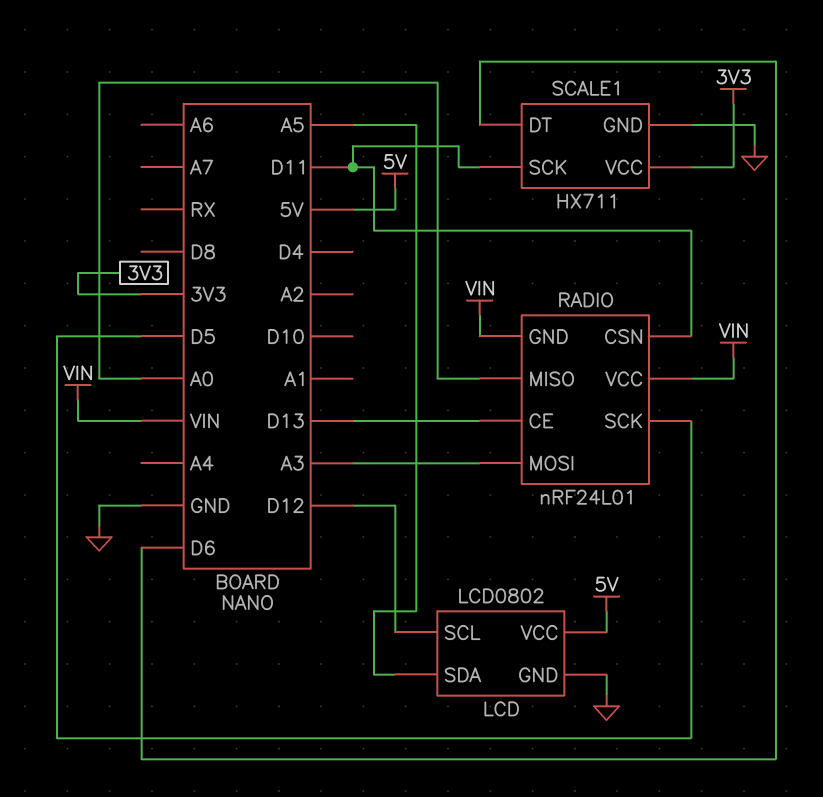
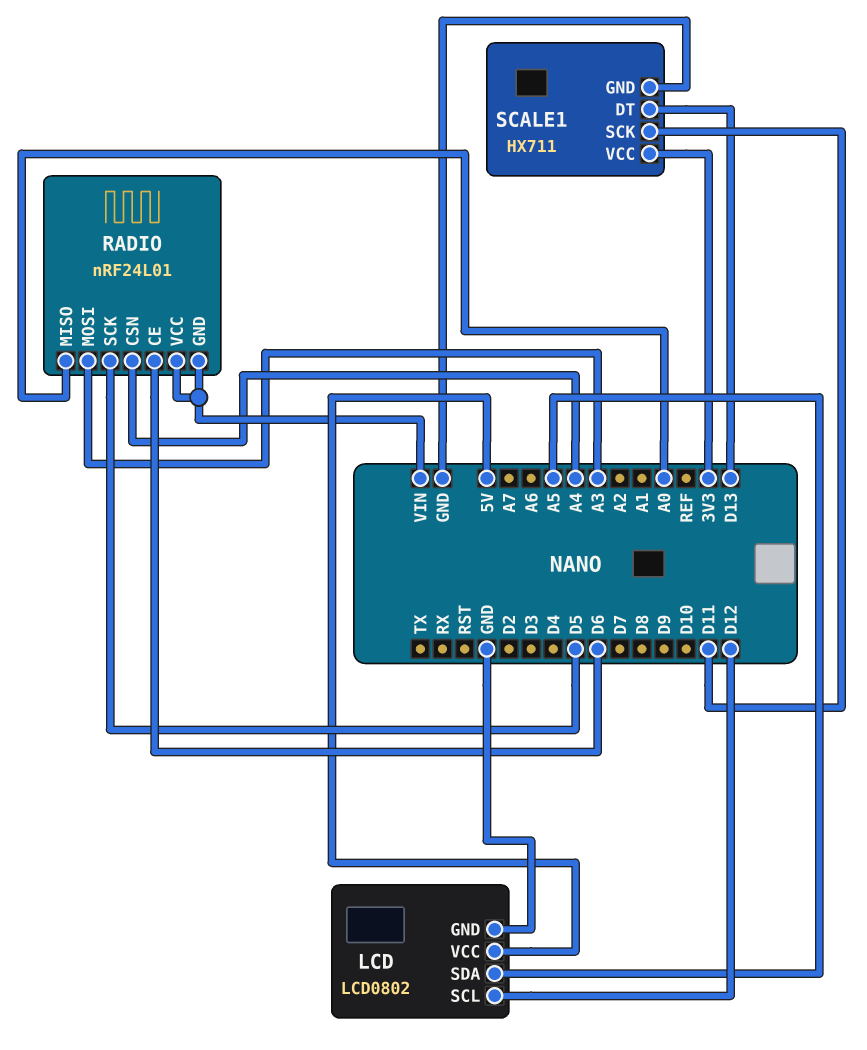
RADIO pin CE: D13 -> D6
RADIO pin CSN: D11 -> A4
SCALE1 pin DT: D6 -> D13

